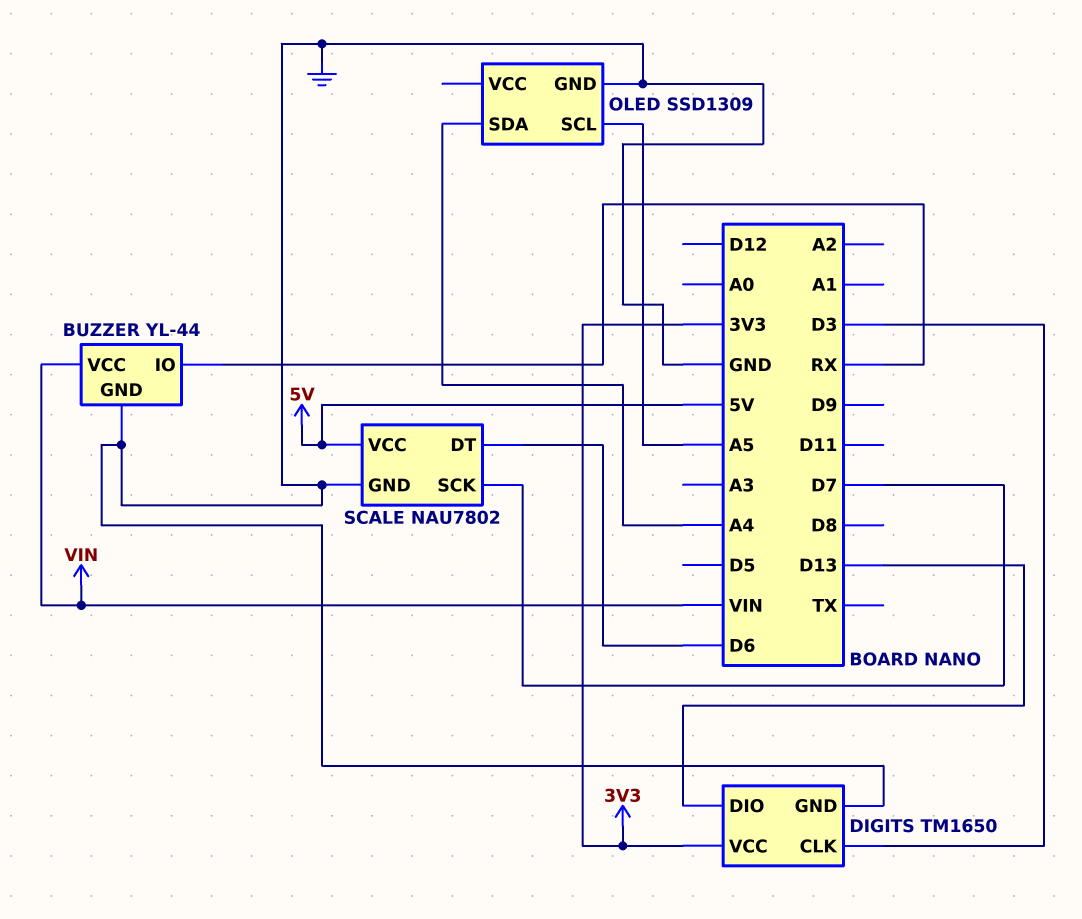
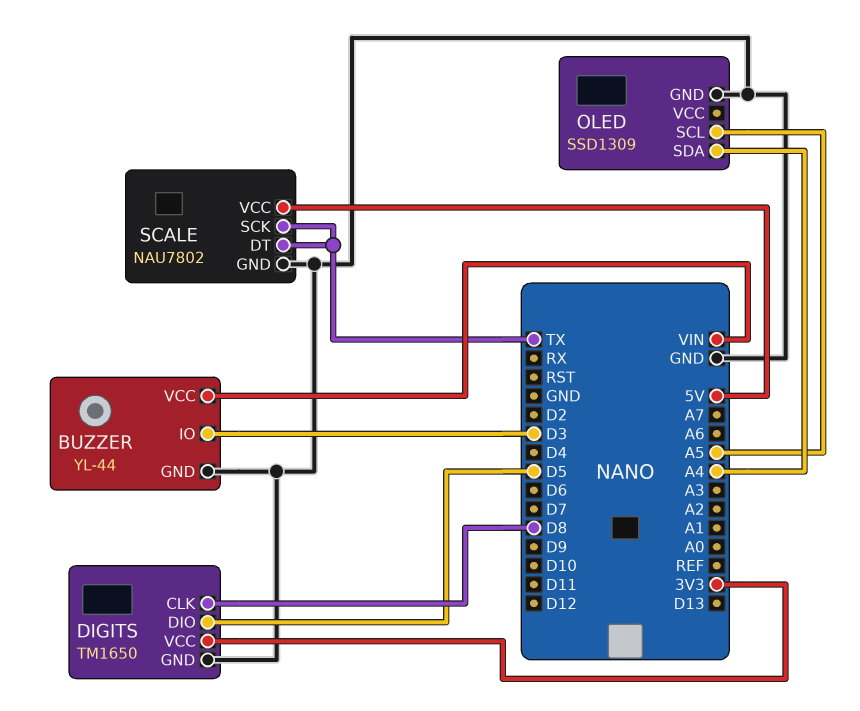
BUZZER pin IO: RX -> D3
DIGITS pin CLK: D3 -> D8
DIGITS pin DIO: D13 -> D5
SCALE pin DT: D6 -> TX
SCALE pin SCK: D7 -> TX

